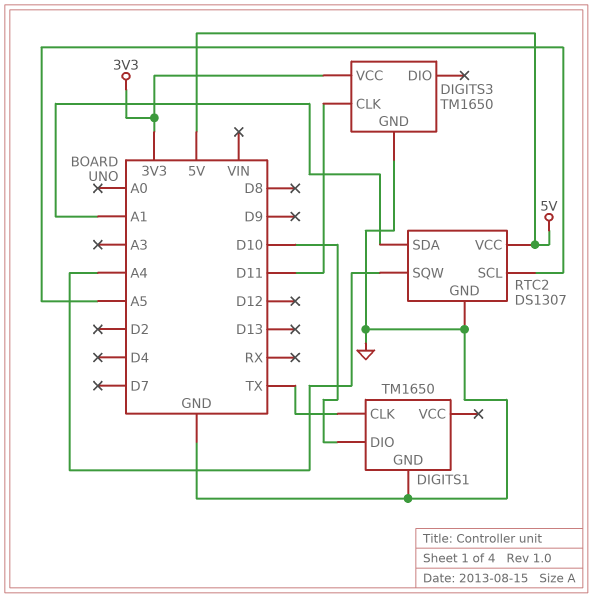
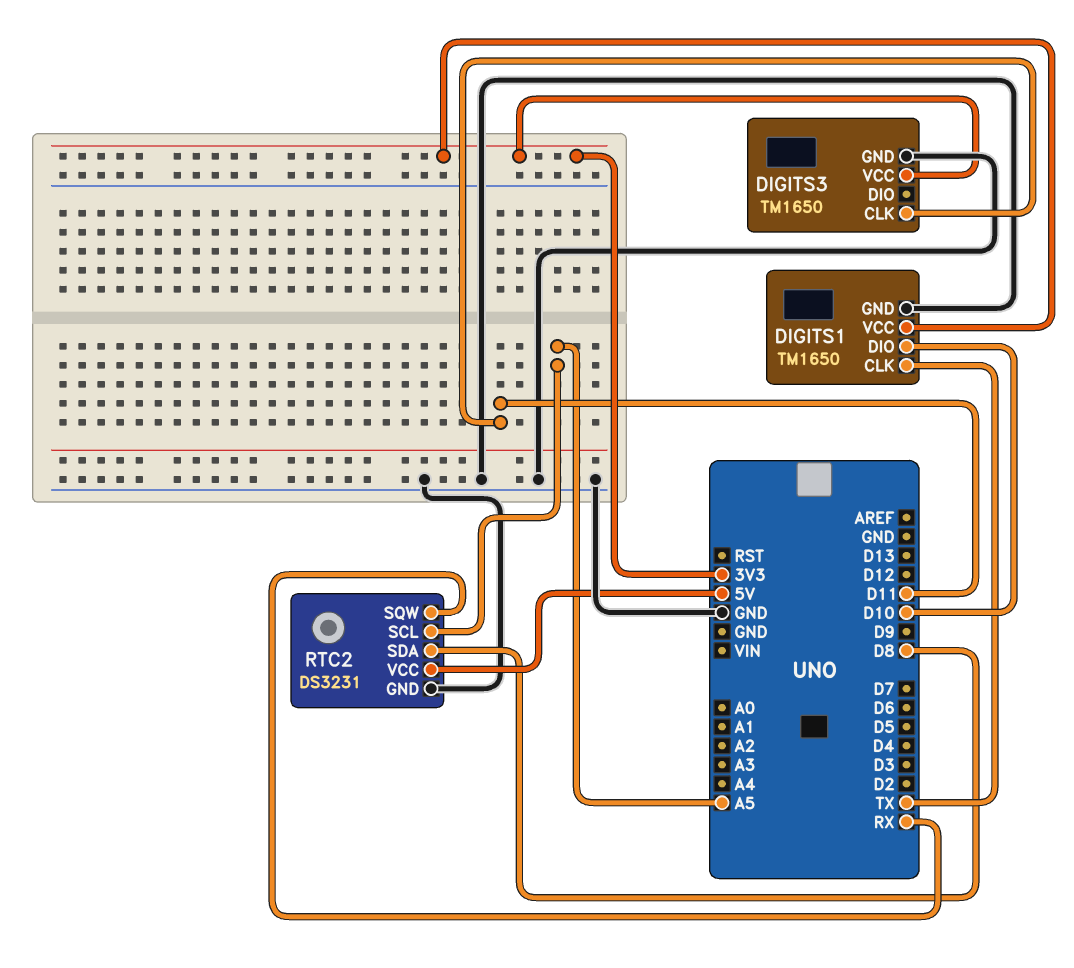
DIGITS1 pin VCC: none -> 3V3
RTC2: DS1307 -> DS3231
RTC2 pin SDA: A1 -> D8
RTC2 pin SQW: A4 -> RX

